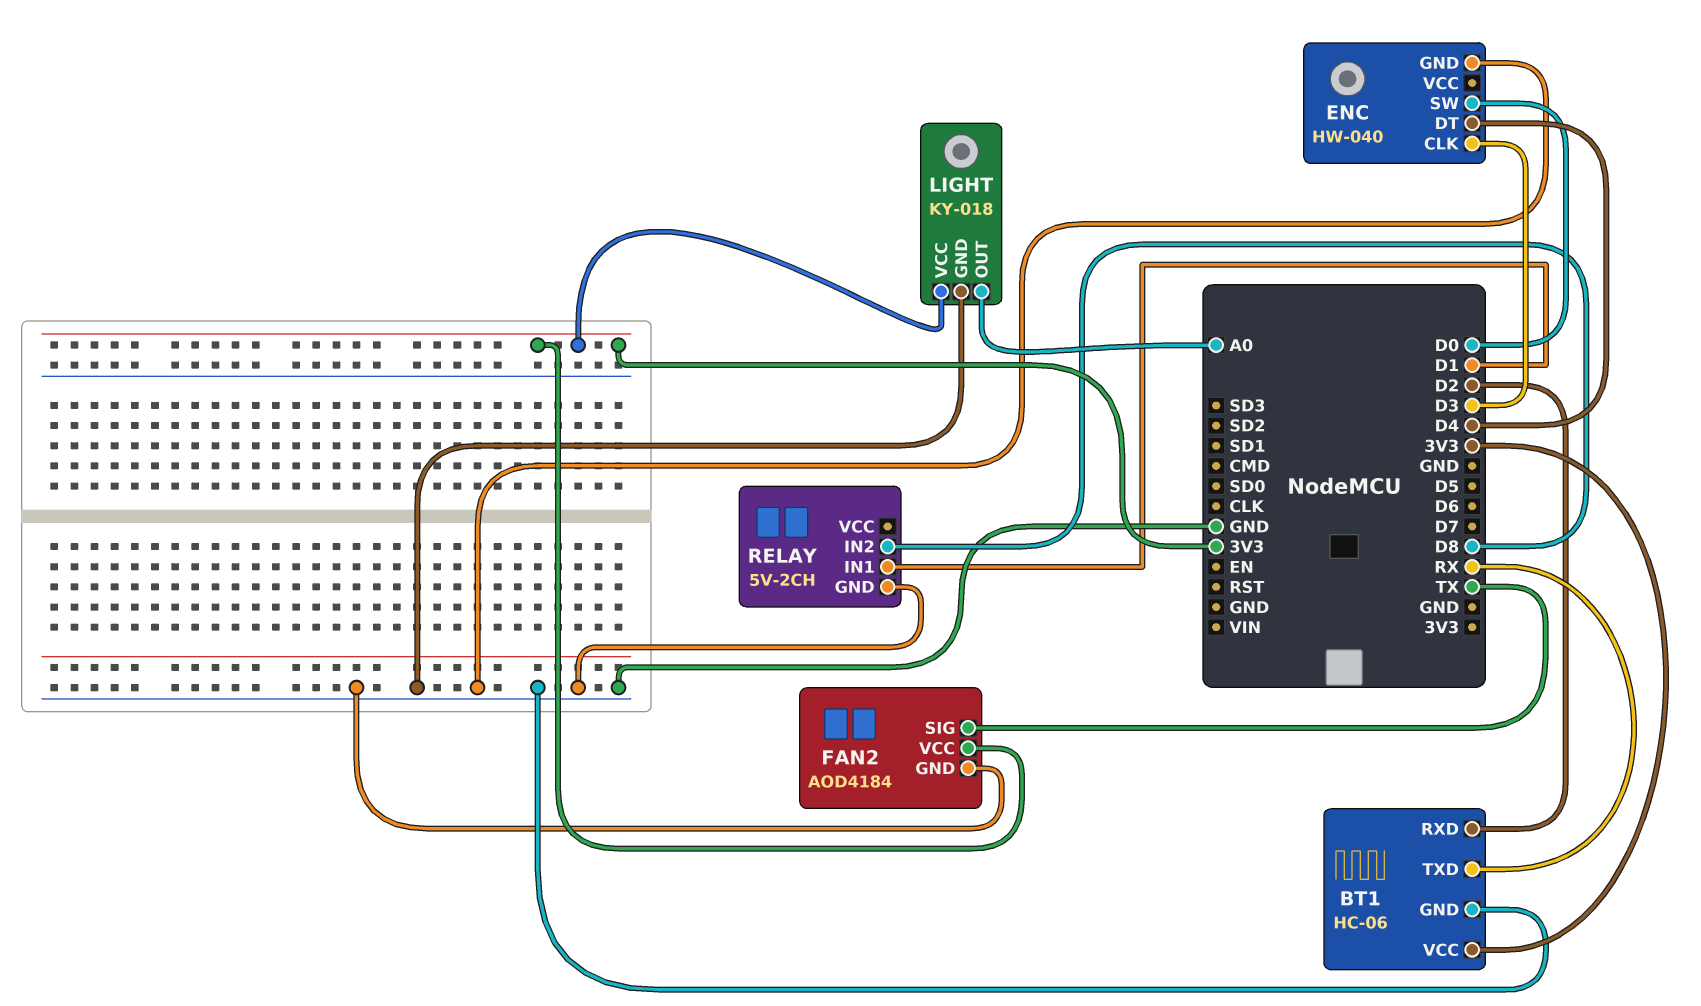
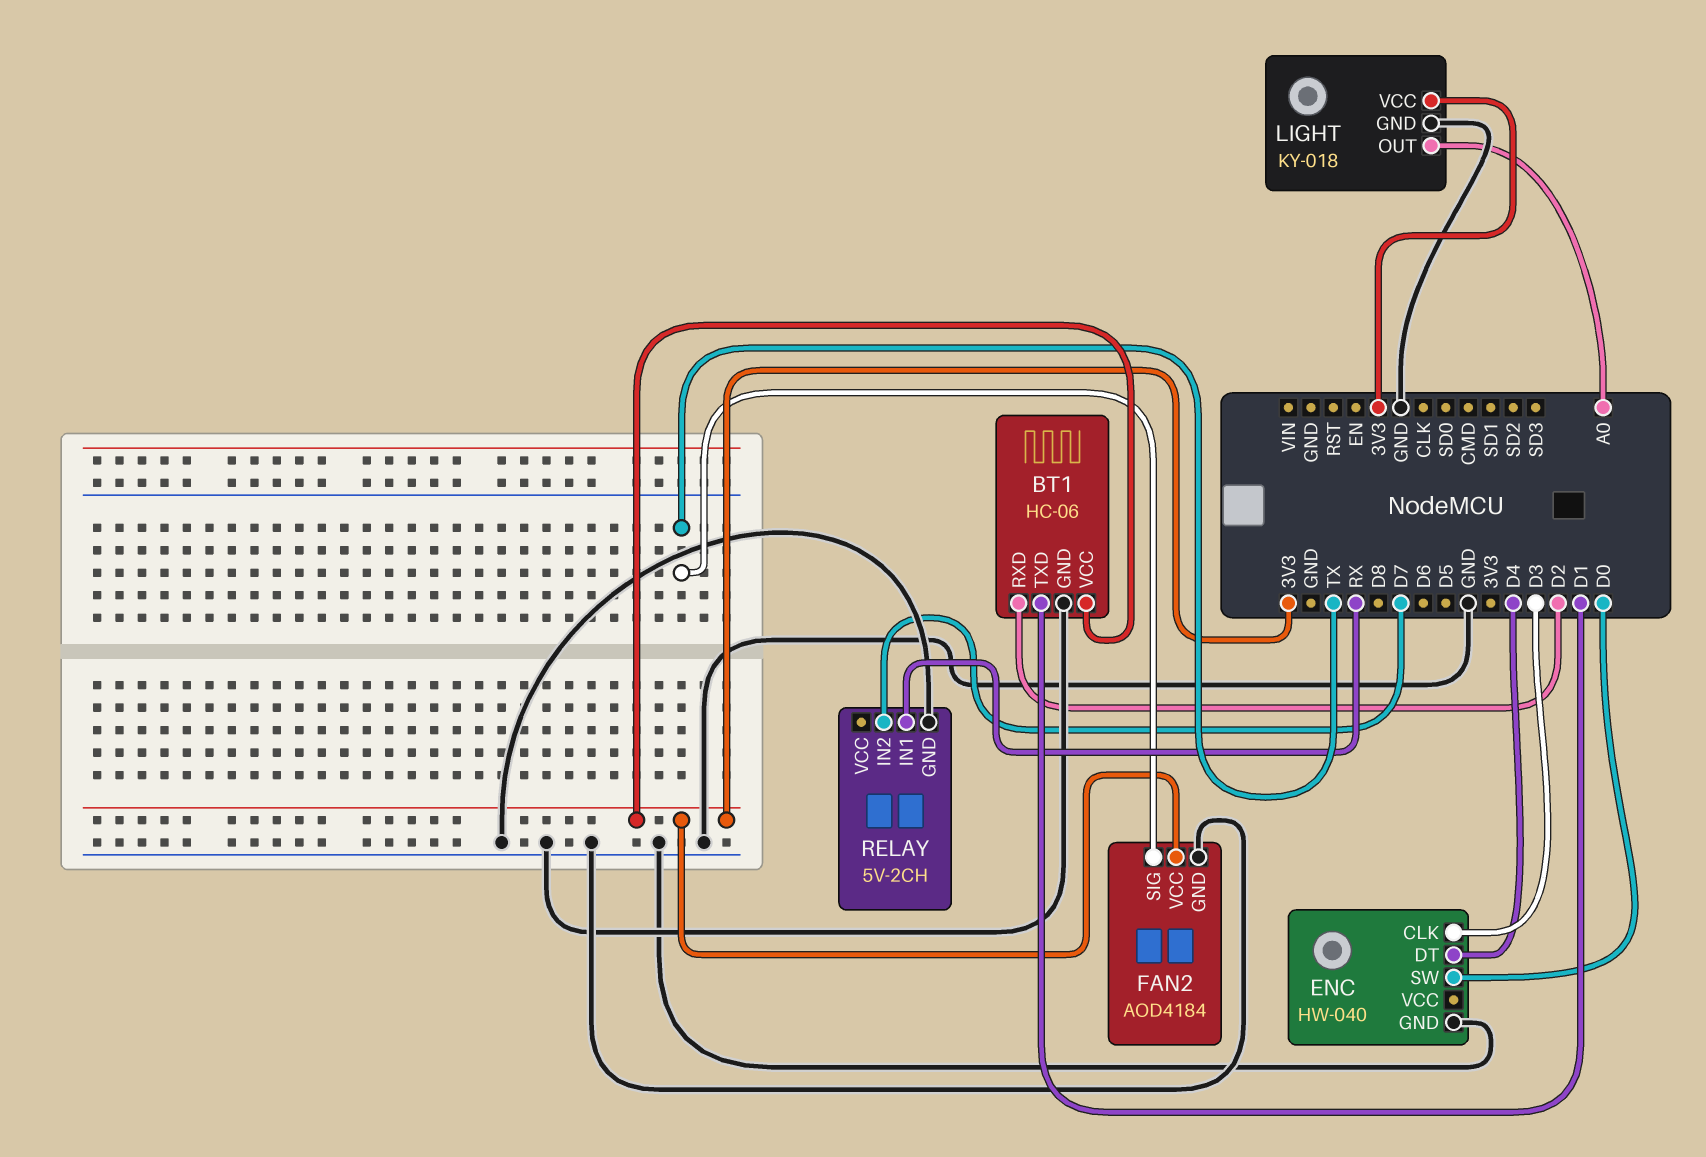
BT1 pin TXD: RX -> D1
RELAY pin IN1: D1 -> RX
RELAY pin IN2: D8 -> D7

